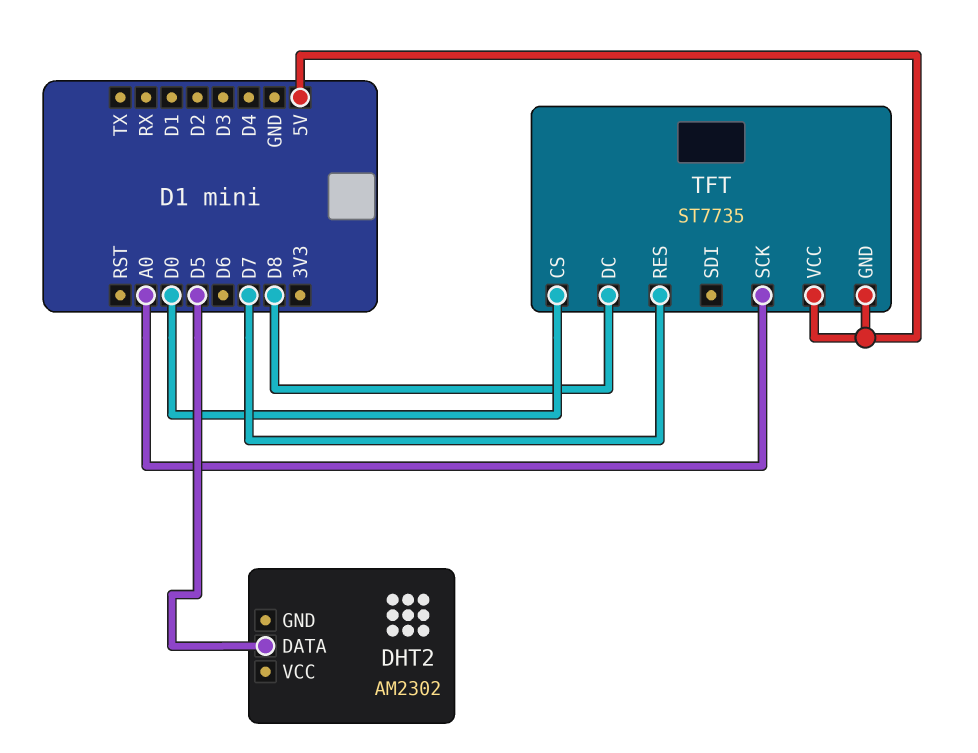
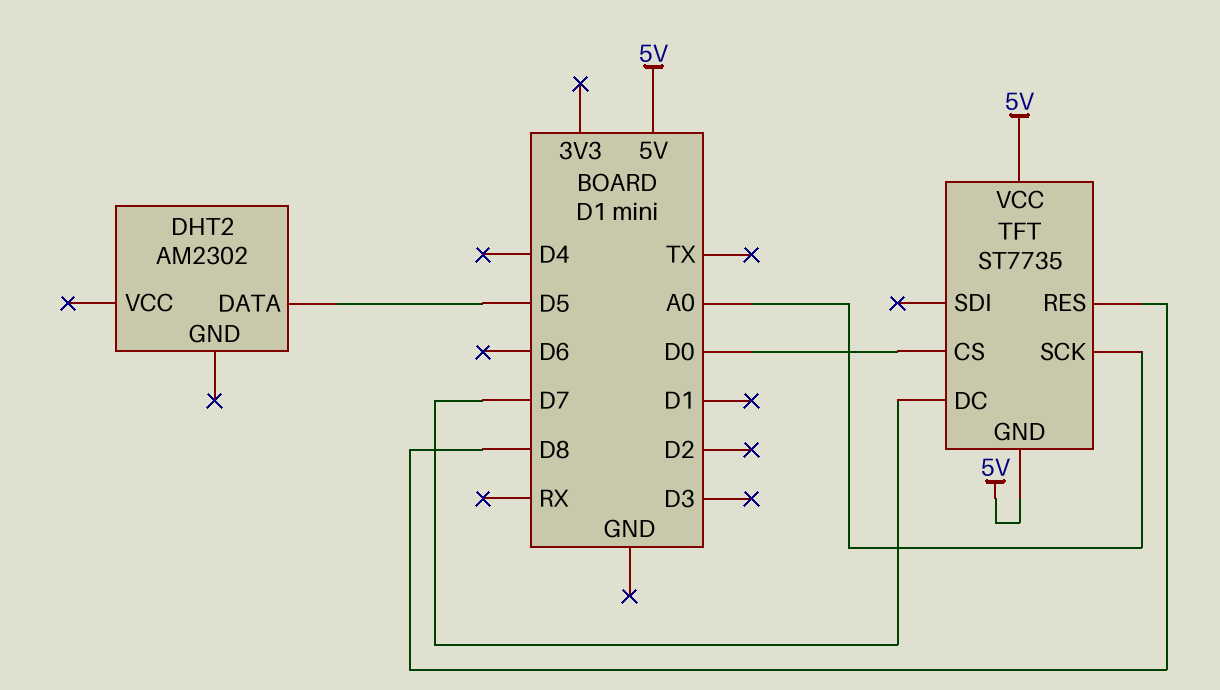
TFT pin DC: D8 -> D7
TFT pin RES: D7 -> D8

